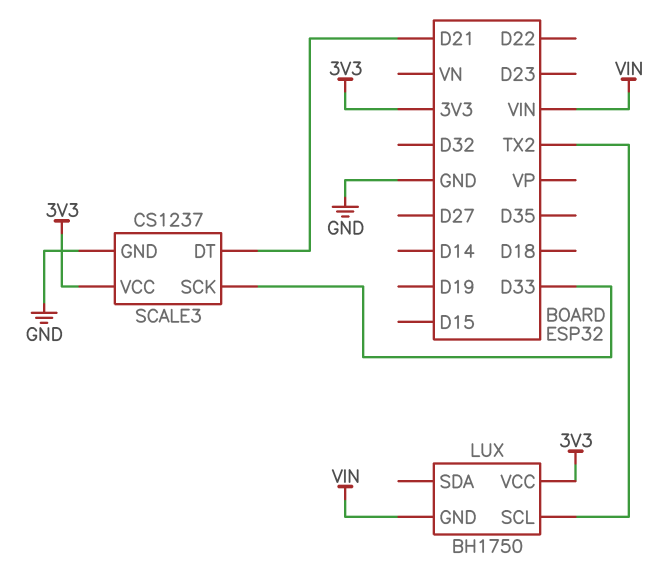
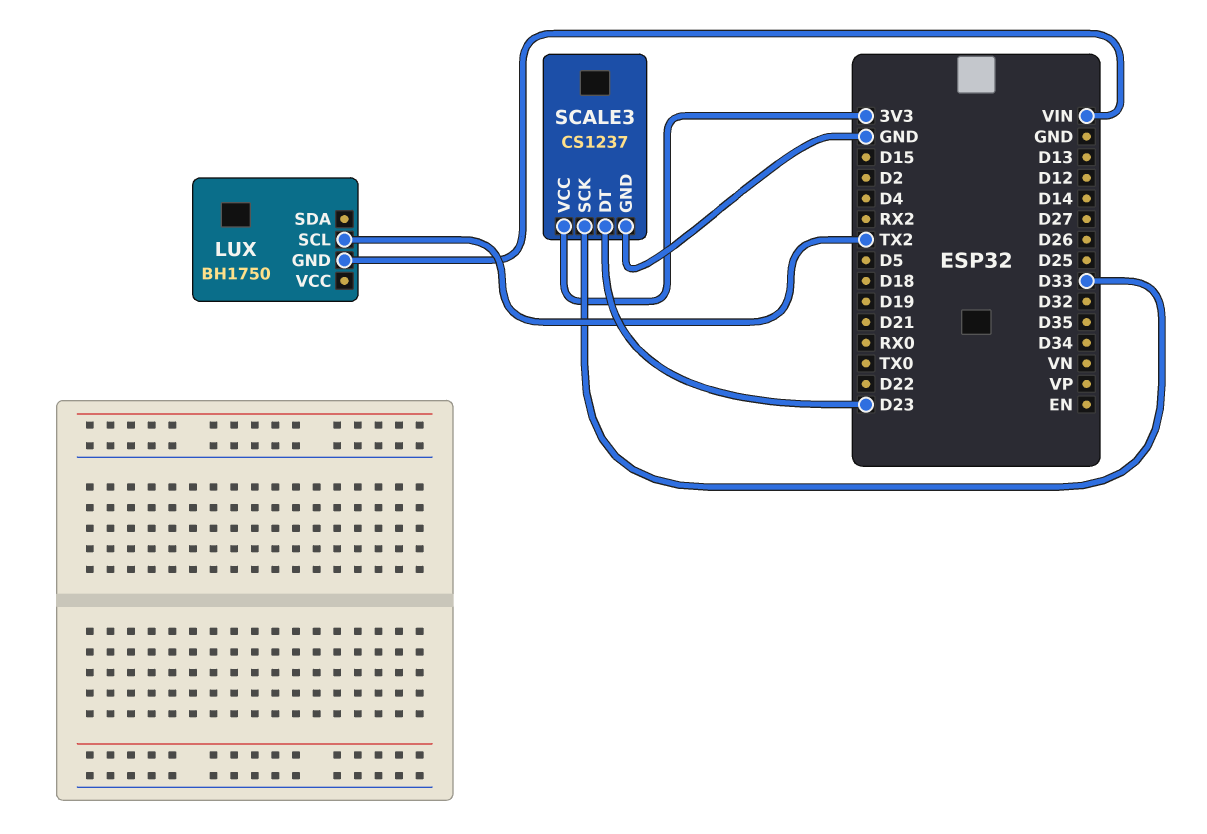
LUX pin VCC: 3V3 -> none
SCALE3 pin DT: D21 -> D23

